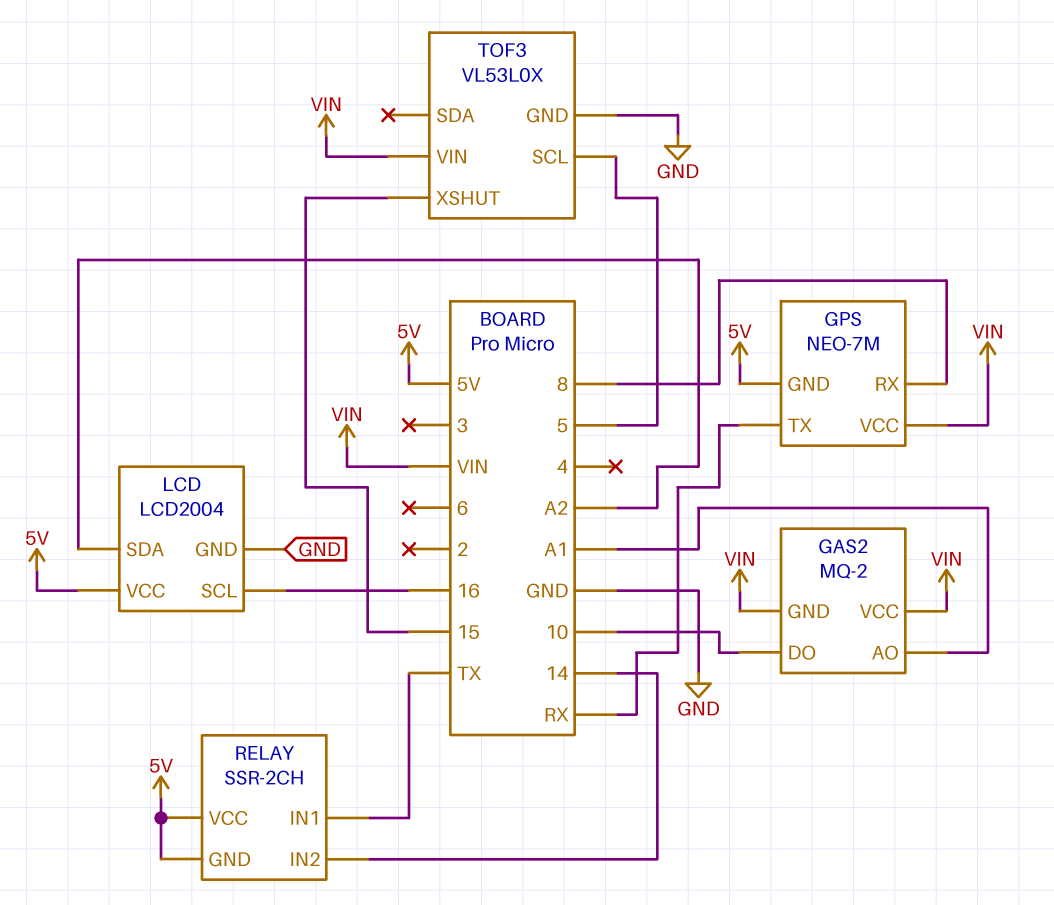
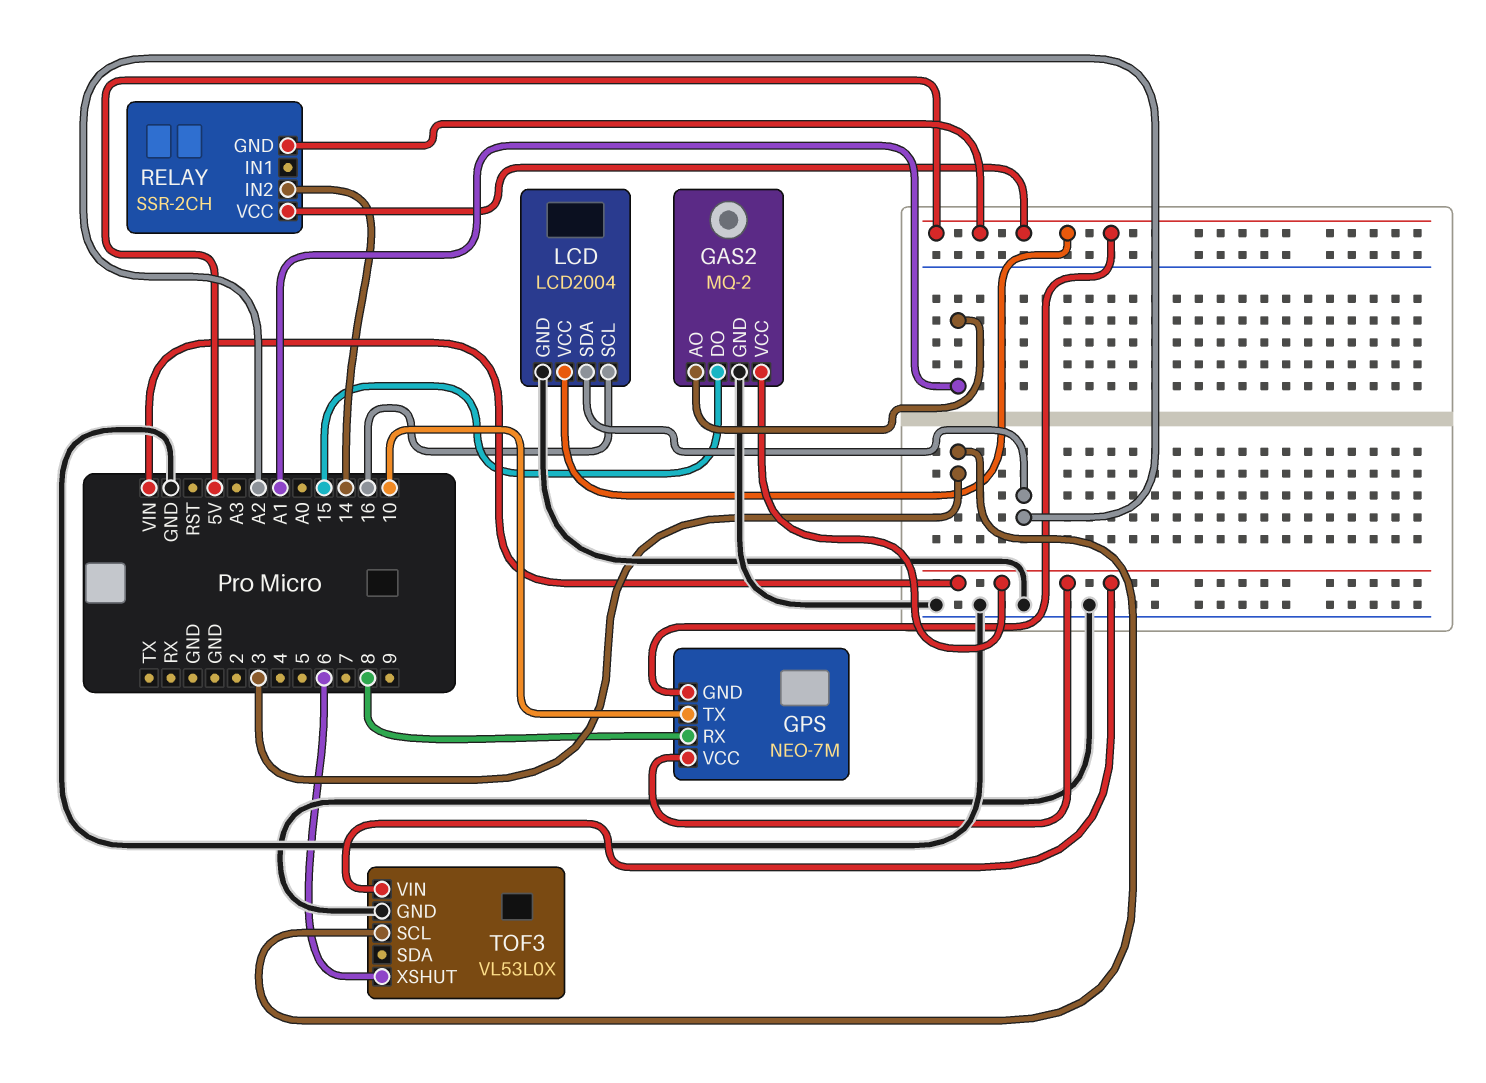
GAS2 pin DO: 10 -> 15
GAS2 pin GND: VIN -> GND
GPS pin TX: RX -> 10
RELAY pin IN1: TX -> none
TOF3 pin SCL: 5 -> 3
TOF3 pin XSHUT: 15 -> 6

